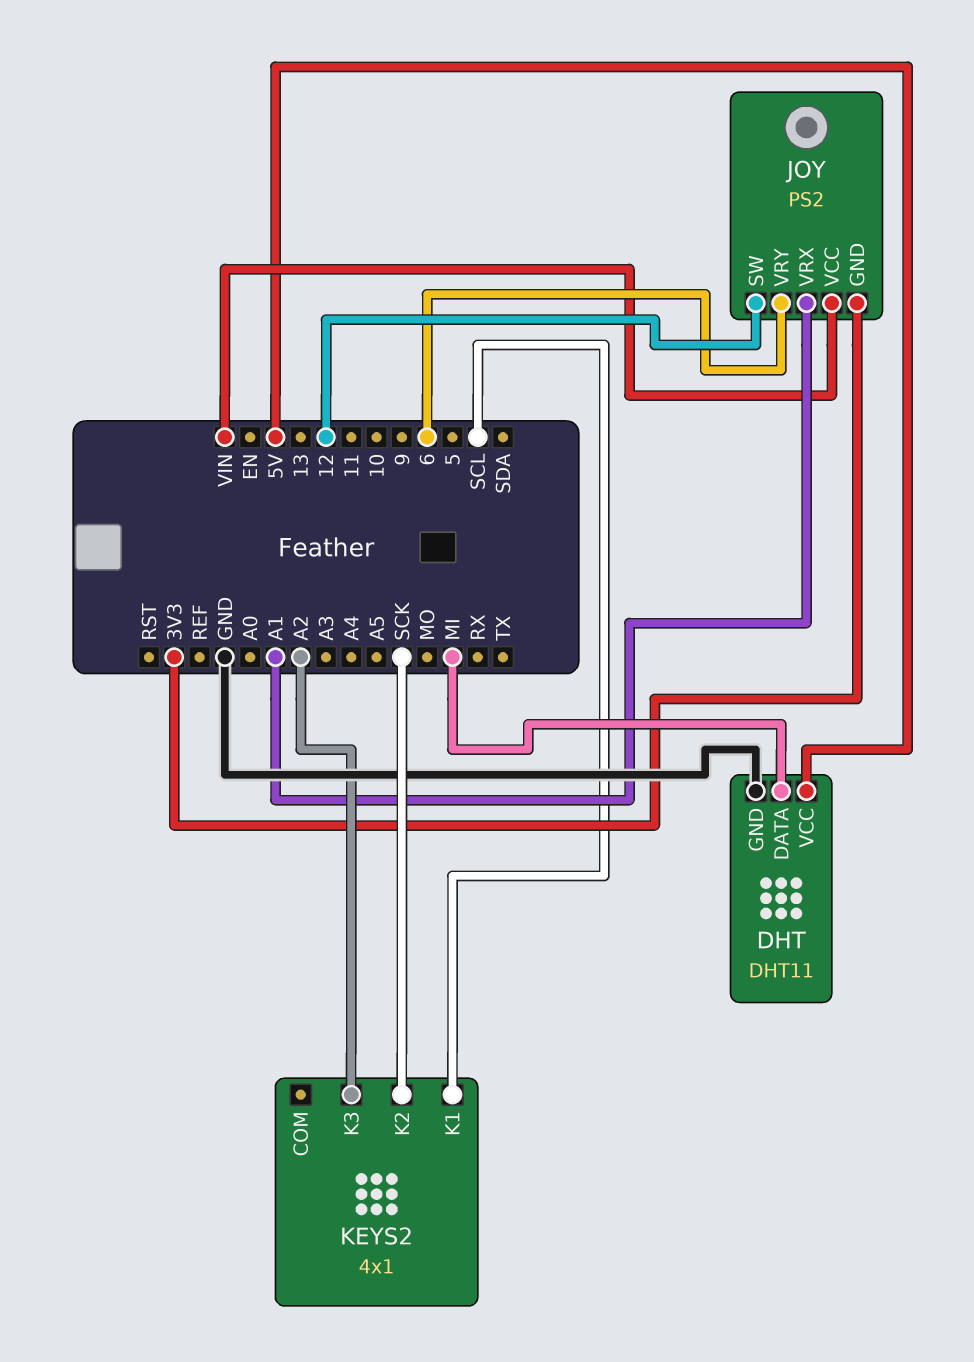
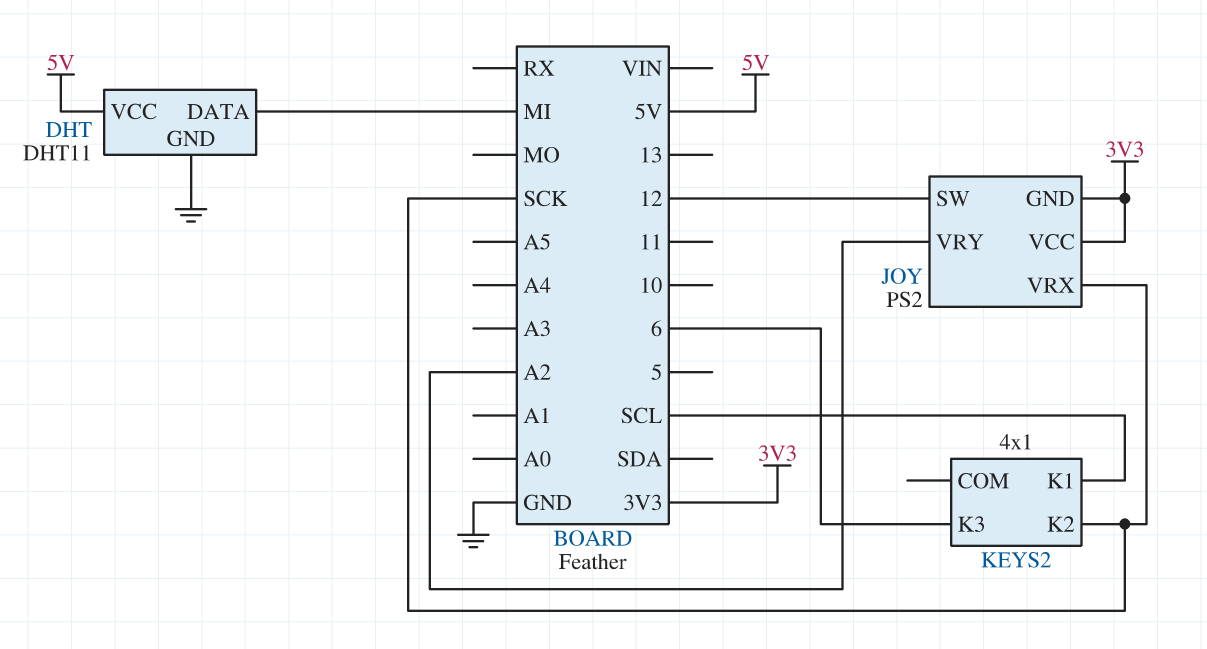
JOY pin VCC: VIN -> 3V3
JOY pin VRX: A1 -> SCK
JOY pin VRY: 6 -> A2
KEYS2 pin K3: A2 -> 6

